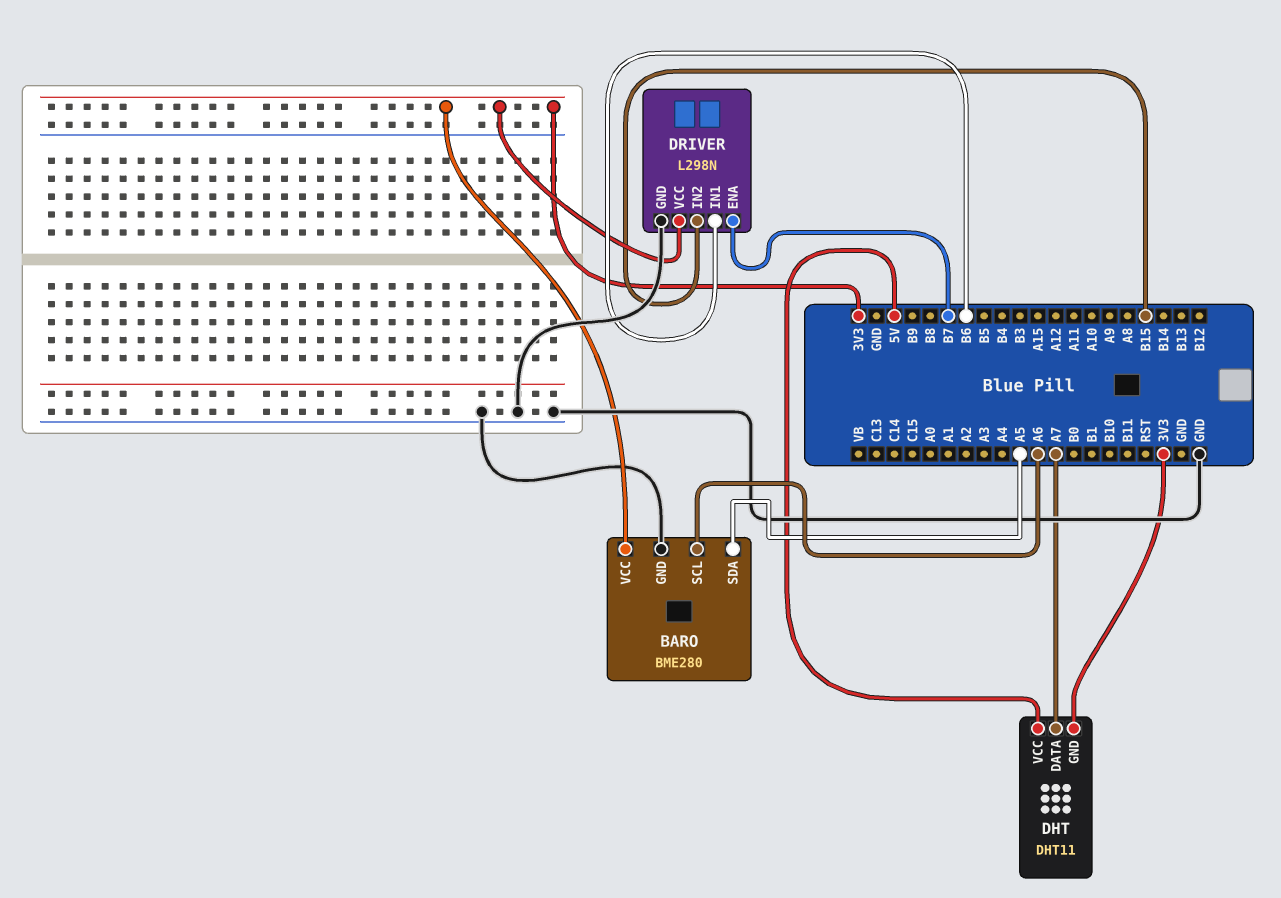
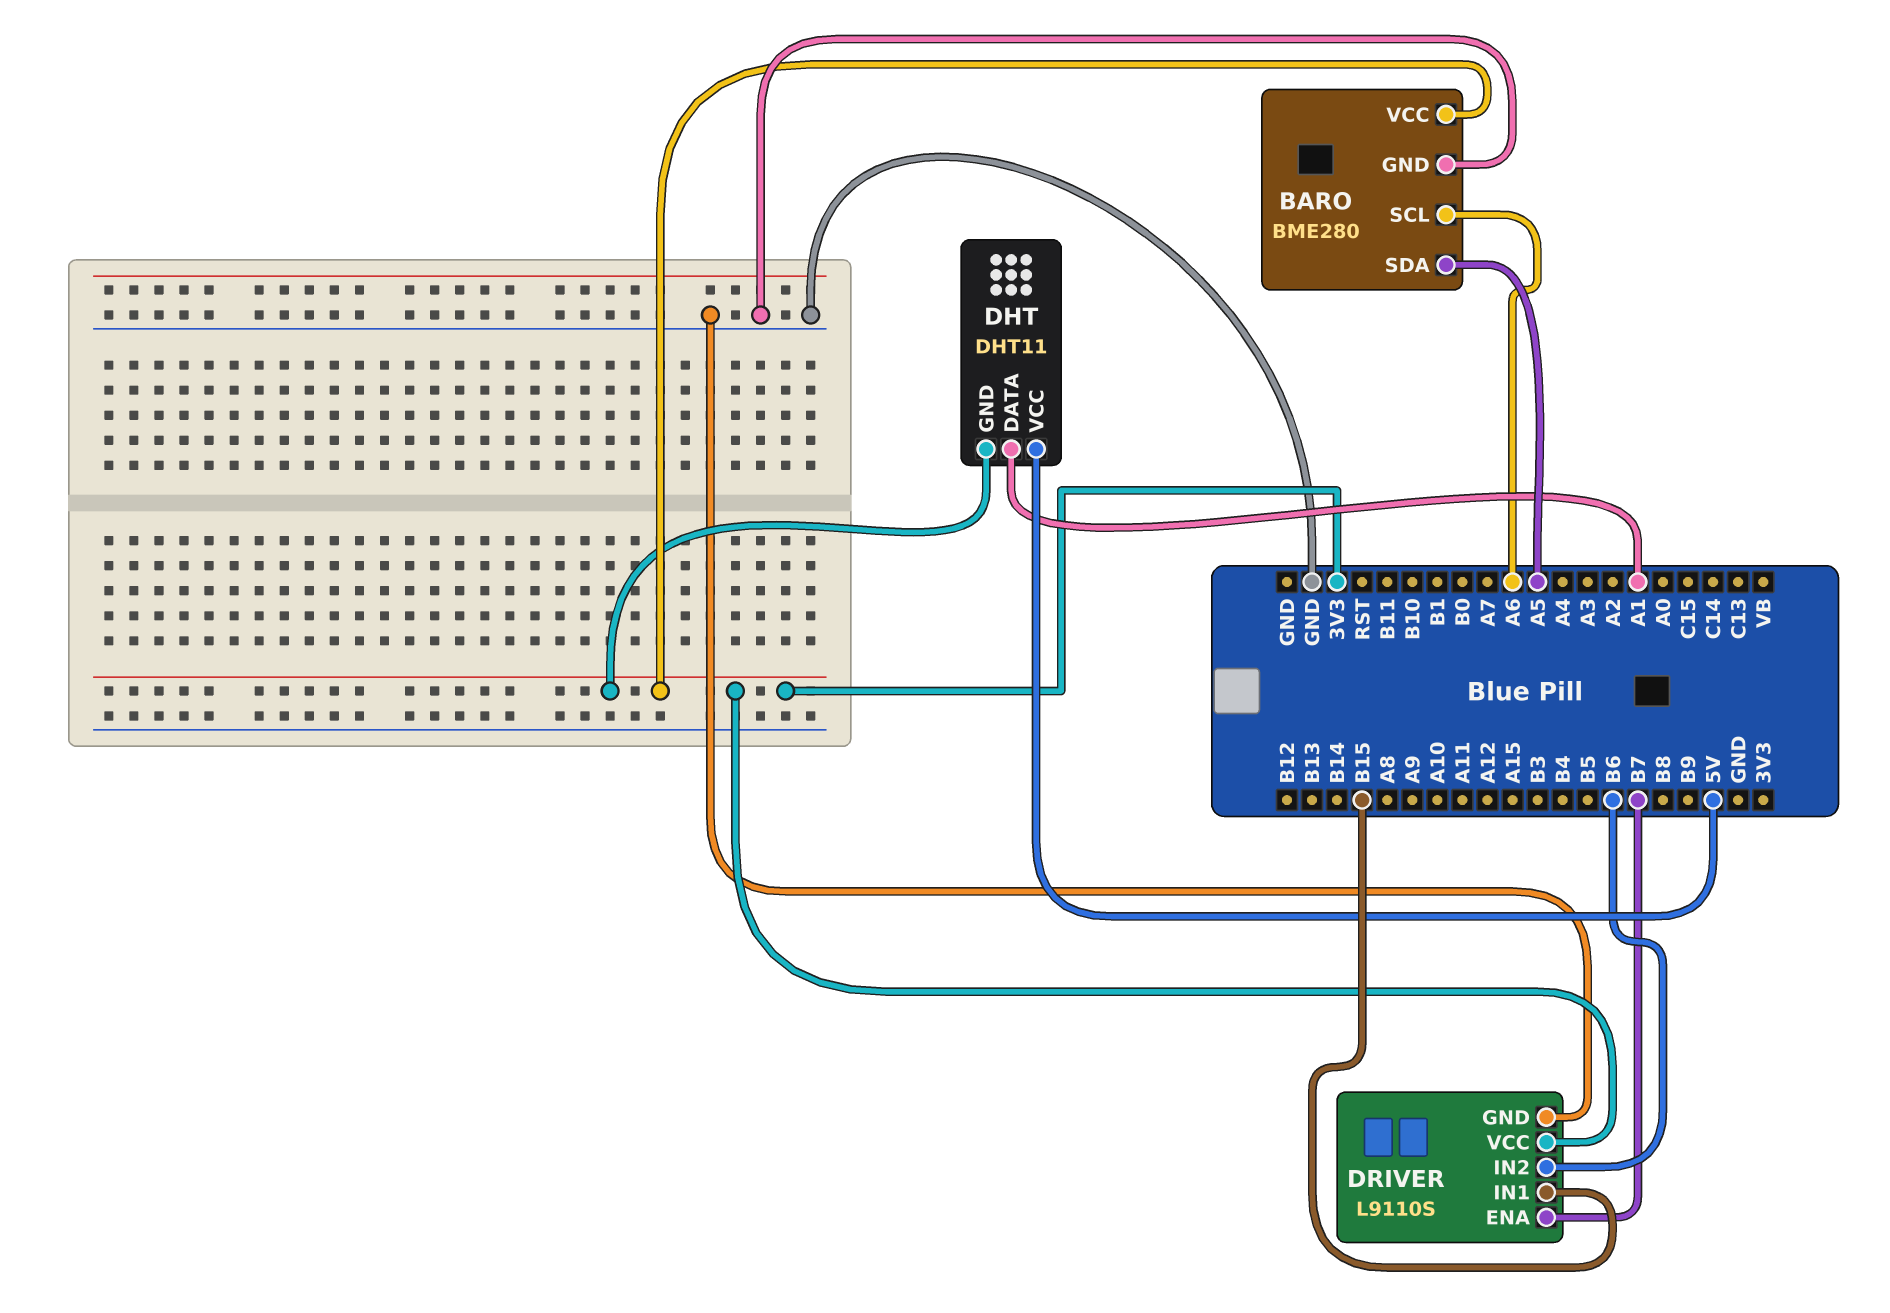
DHT pin DATA: A7 -> A1
DRIVER: L298N -> L9110S
DRIVER pin IN1: B6 -> B15
DRIVER pin IN2: B15 -> B6

